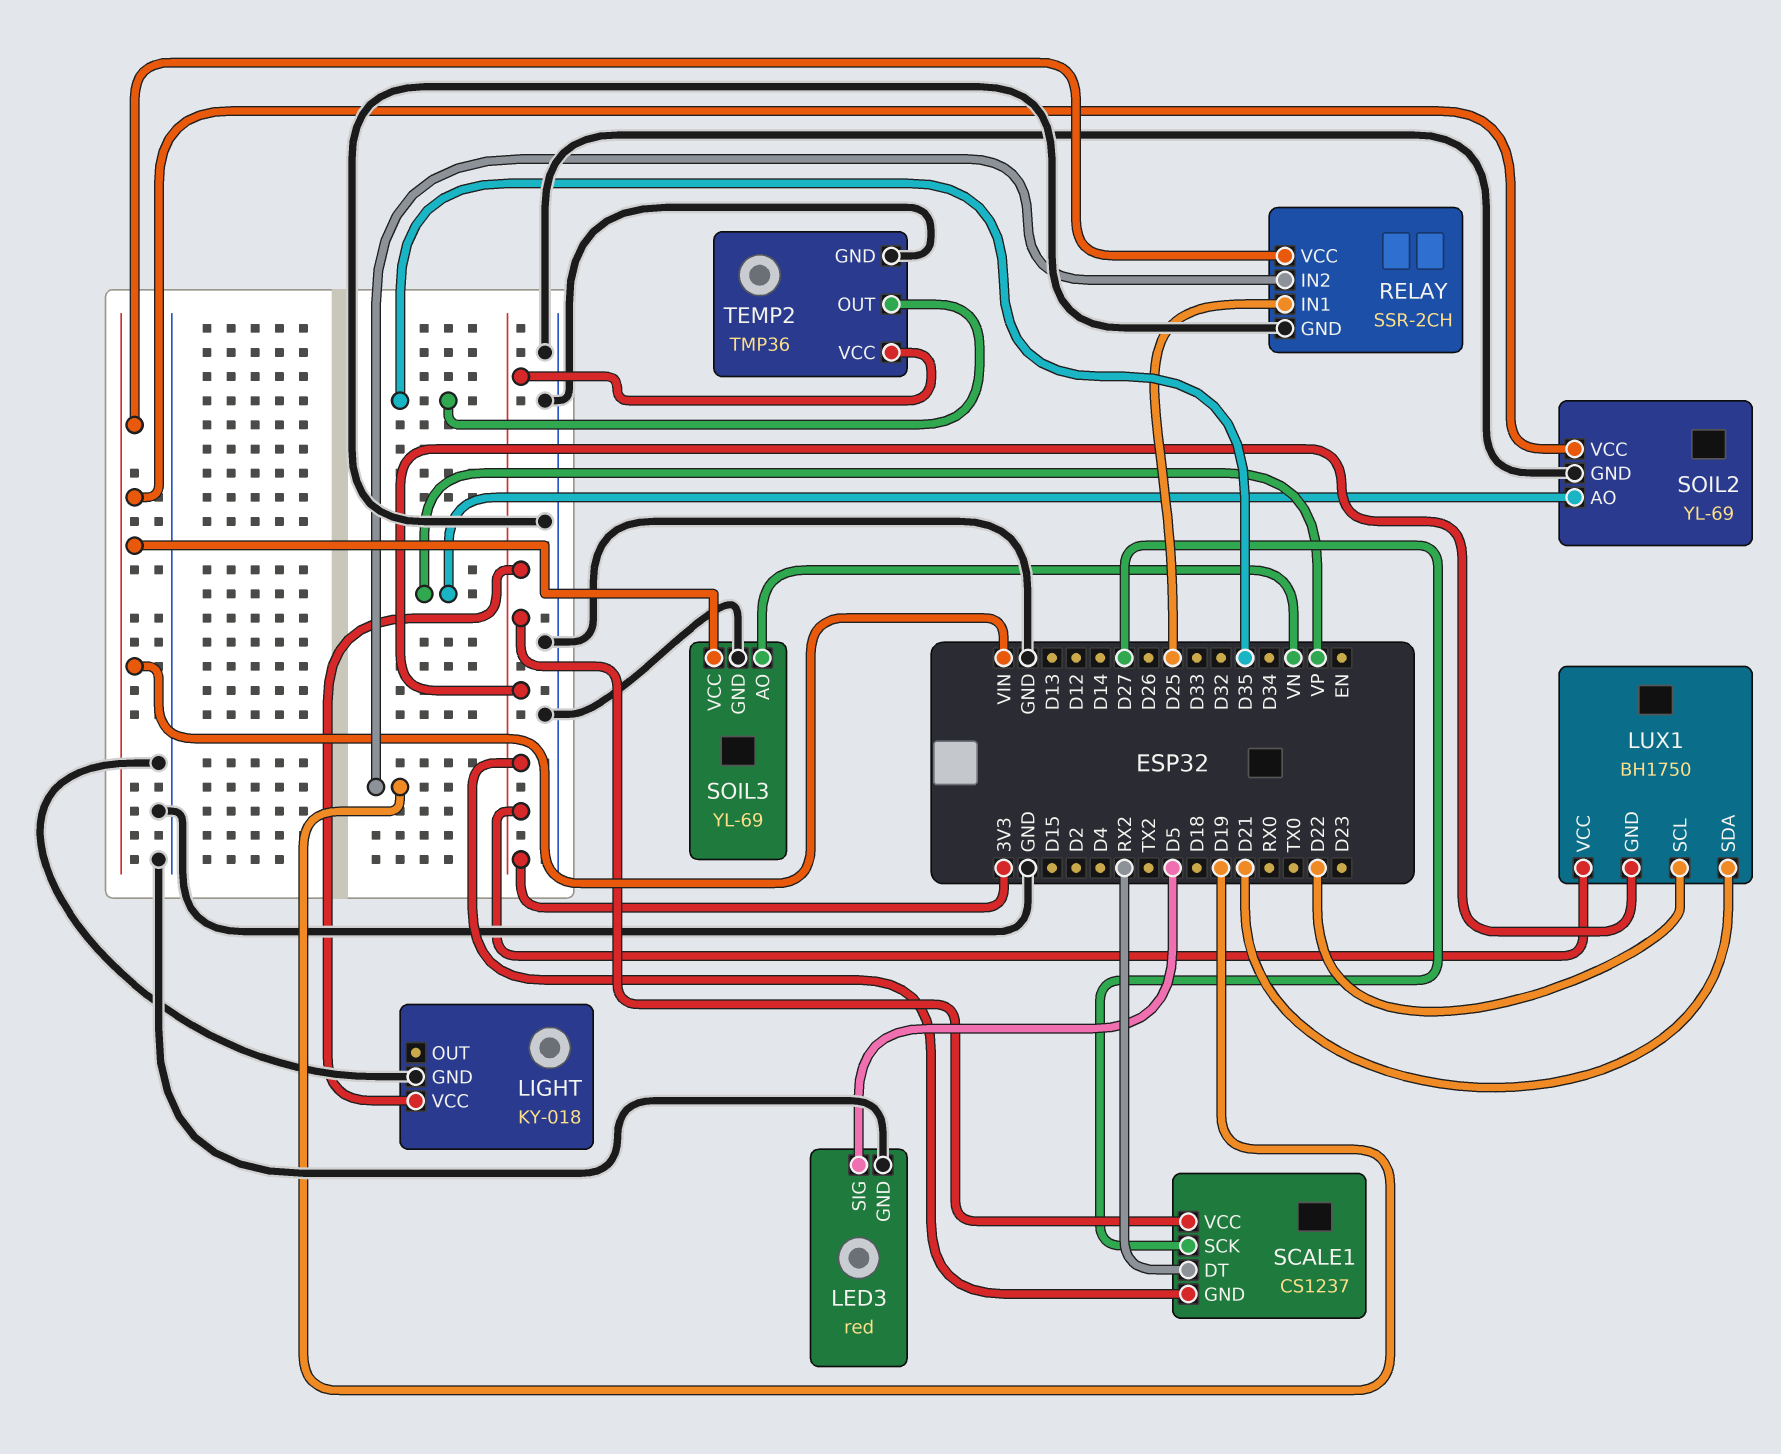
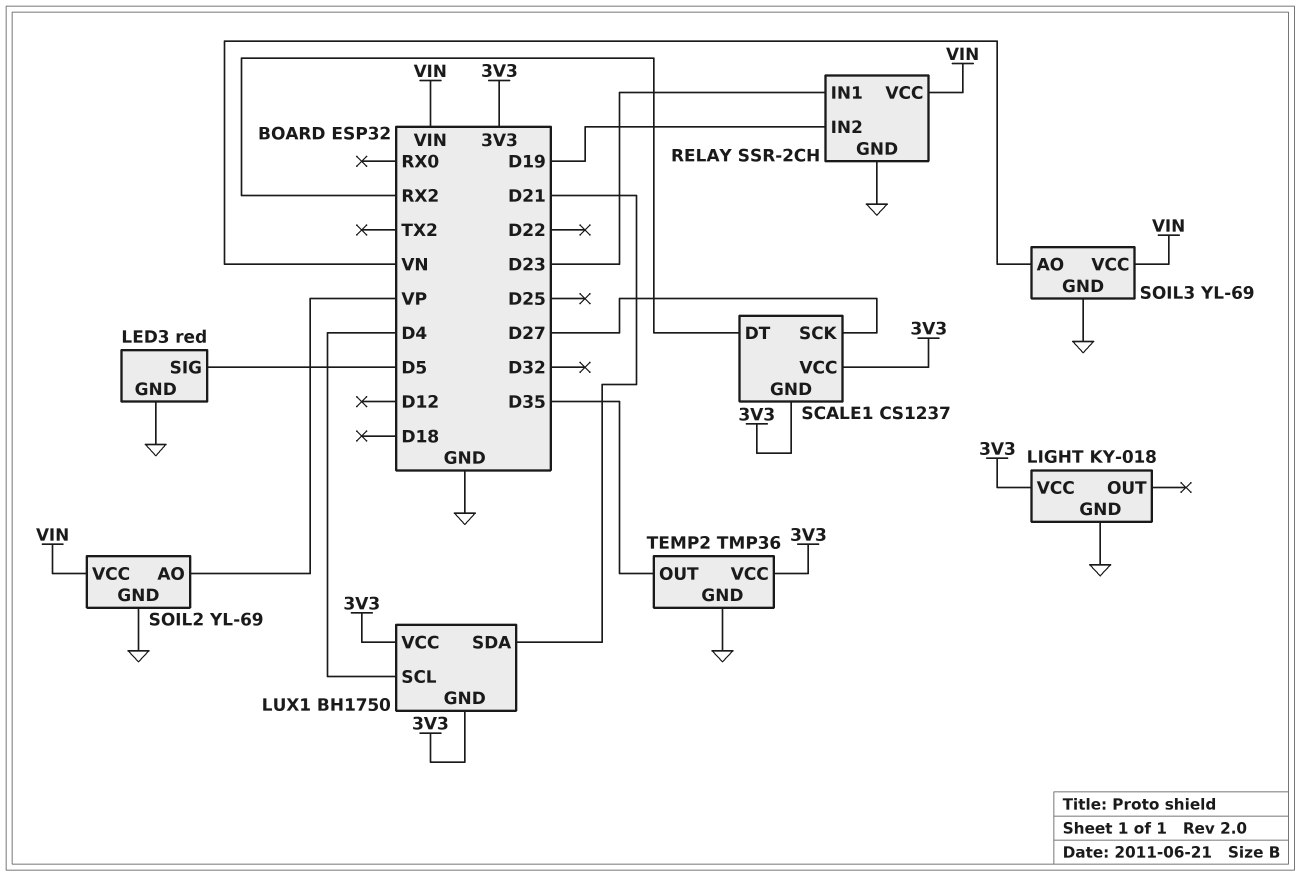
LUX1 pin SCL: D22 -> D4
RELAY pin IN1: D25 -> D23

